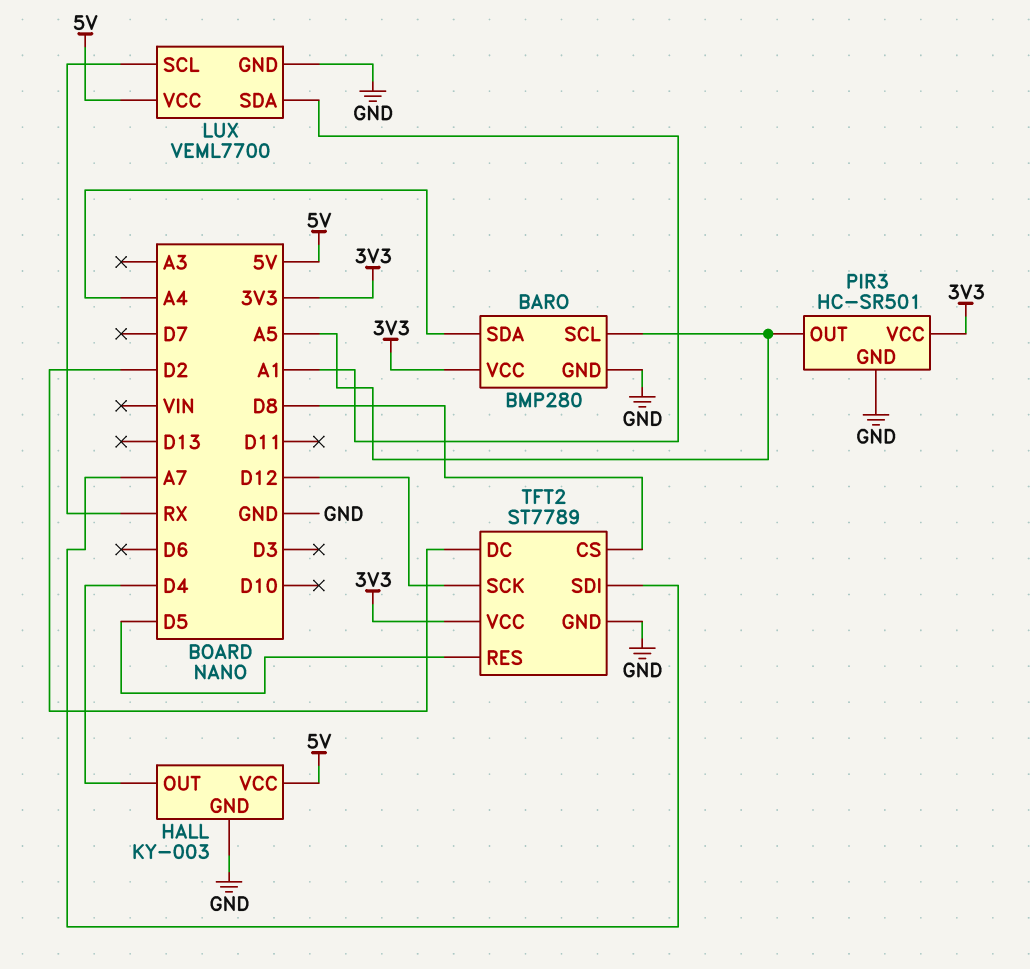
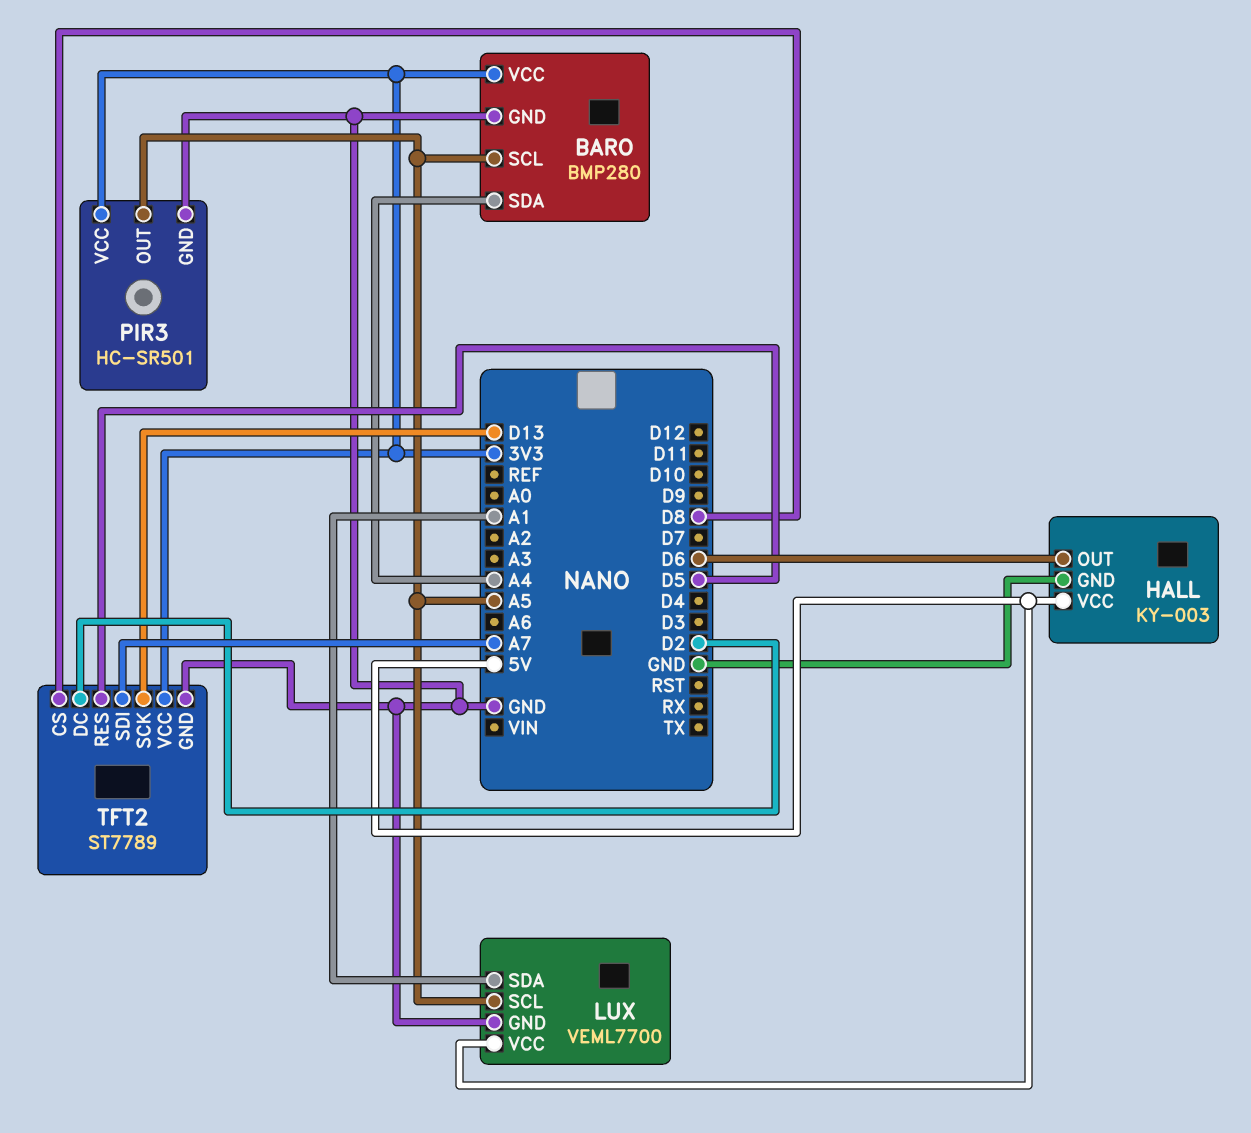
HALL pin OUT: D4 -> D6
LUX pin SCL: RX -> A5
TFT2 pin SCK: D12 -> D13

